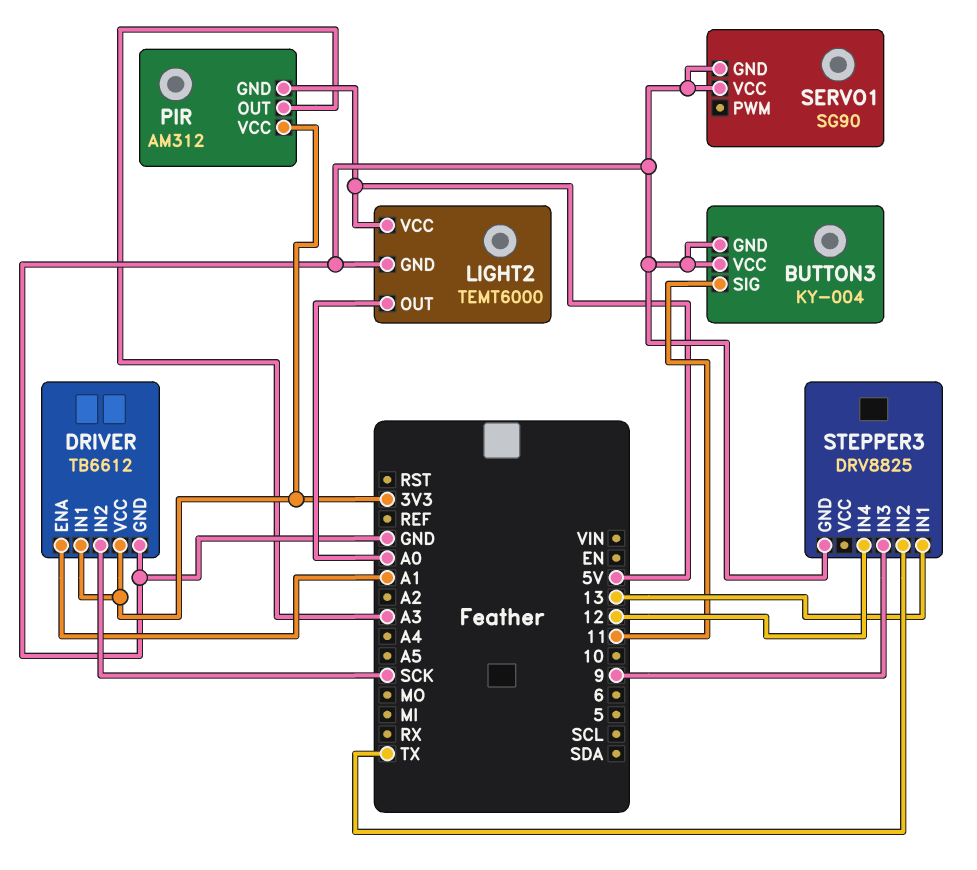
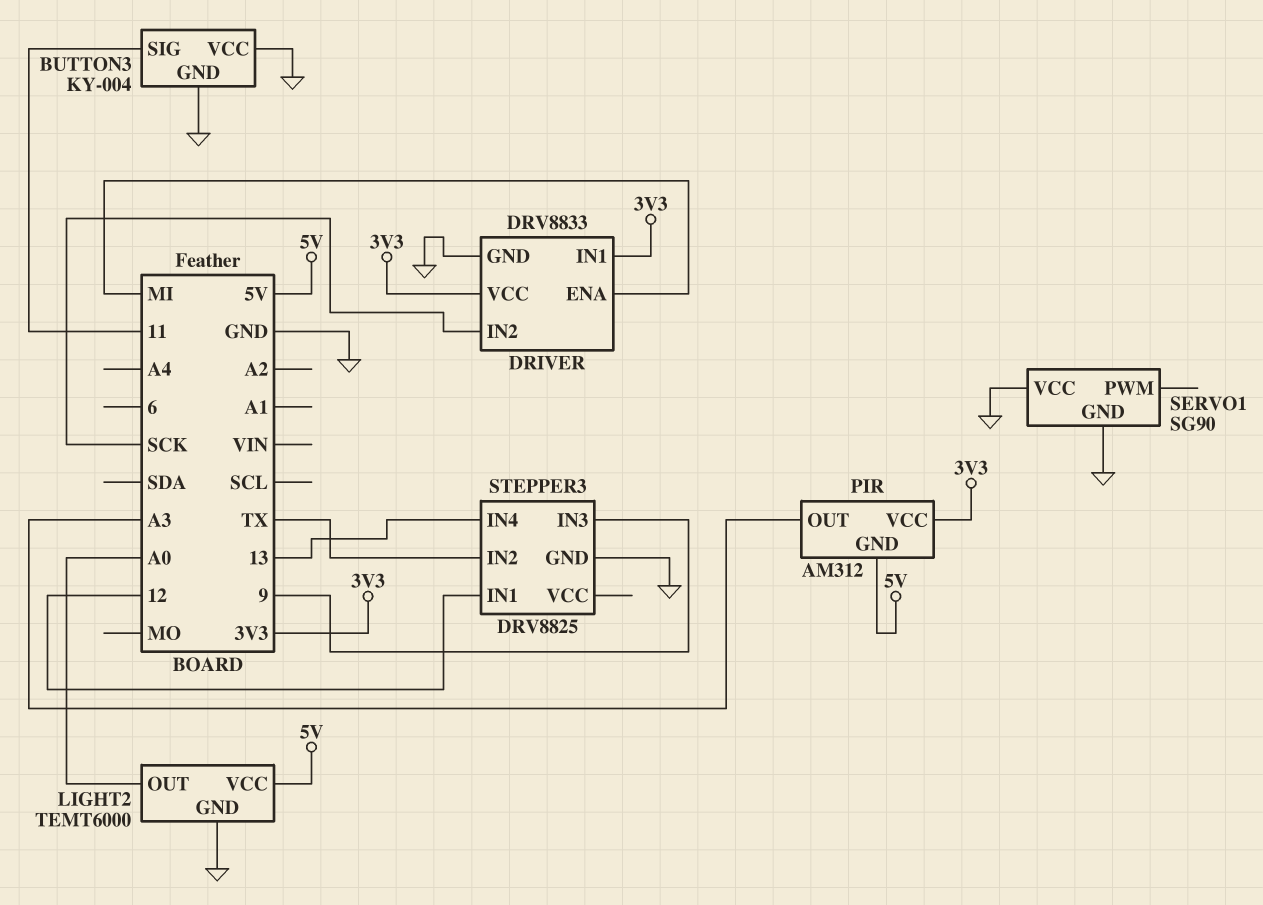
DRIVER: TB6612 -> DRV8833
DRIVER pin ENA: A1 -> MI
STEPPER3 pin IN1: 13 -> 12
STEPPER3 pin IN4: 12 -> 13

